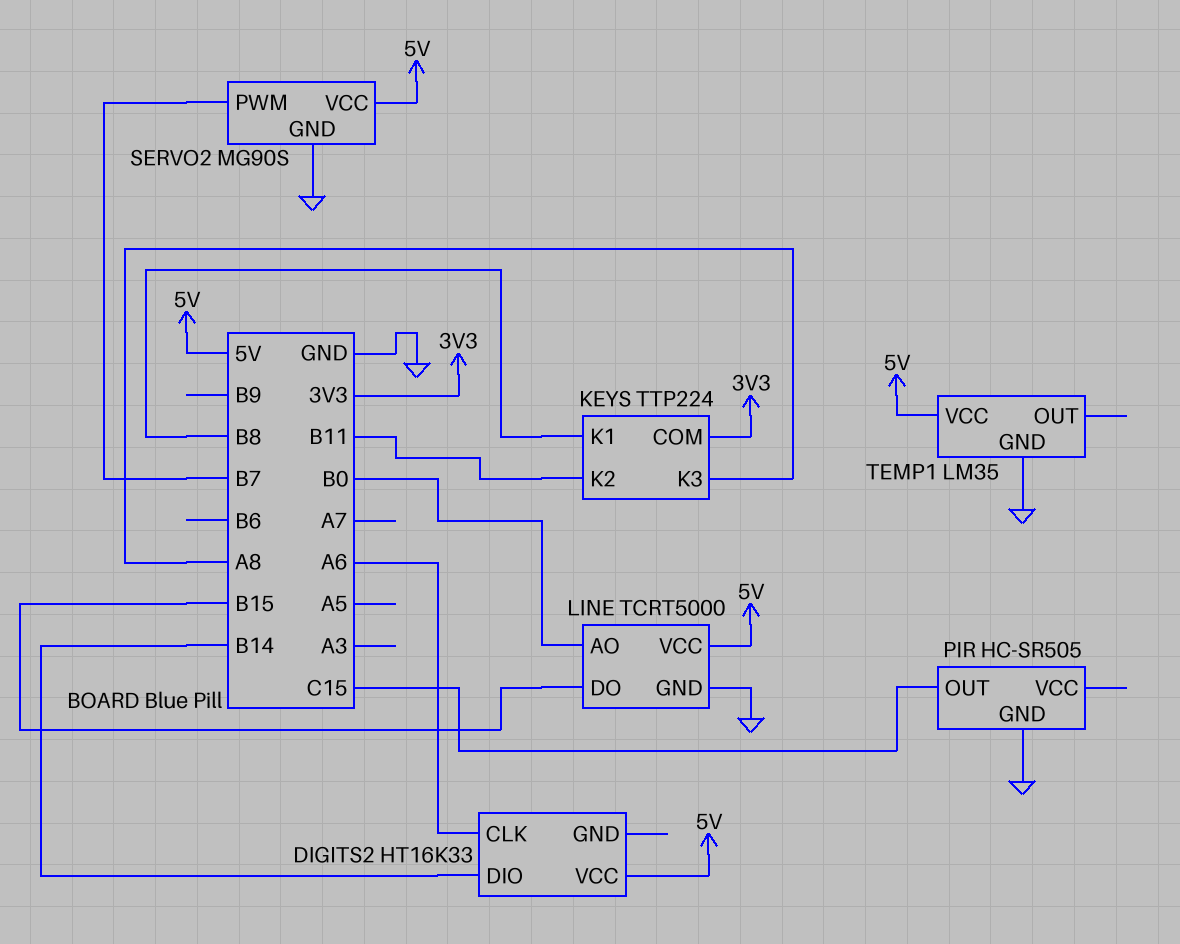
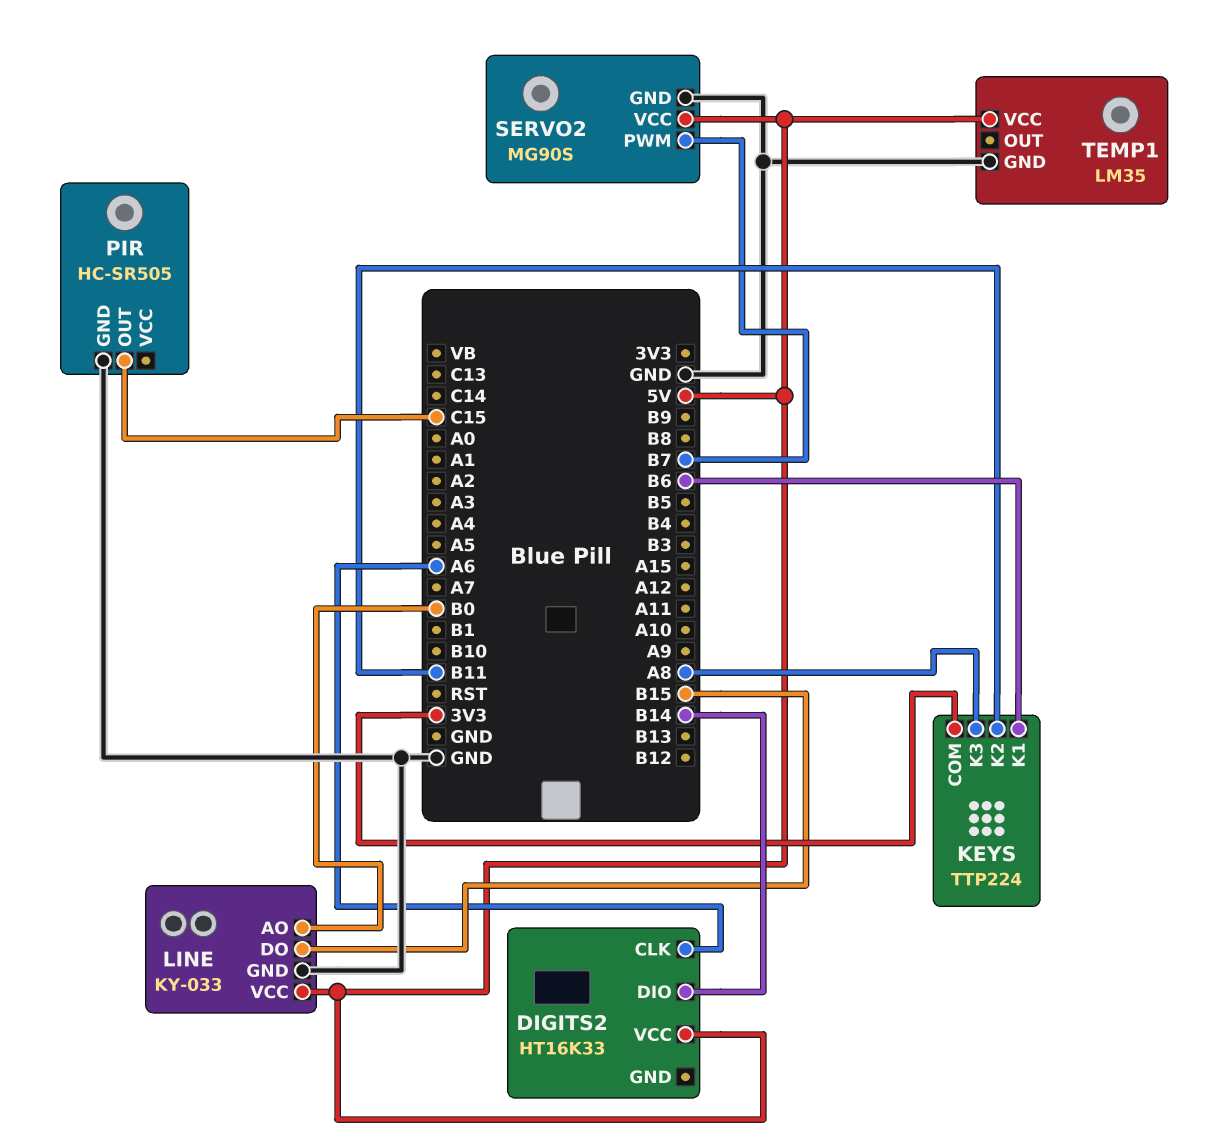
KEYS pin K1: B8 -> B6
LINE: TCRT5000 -> KY-033

